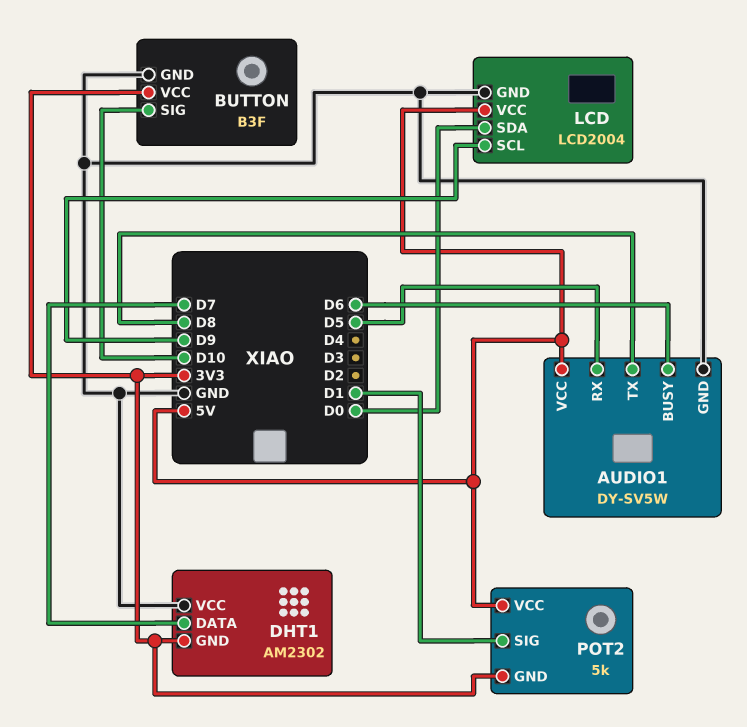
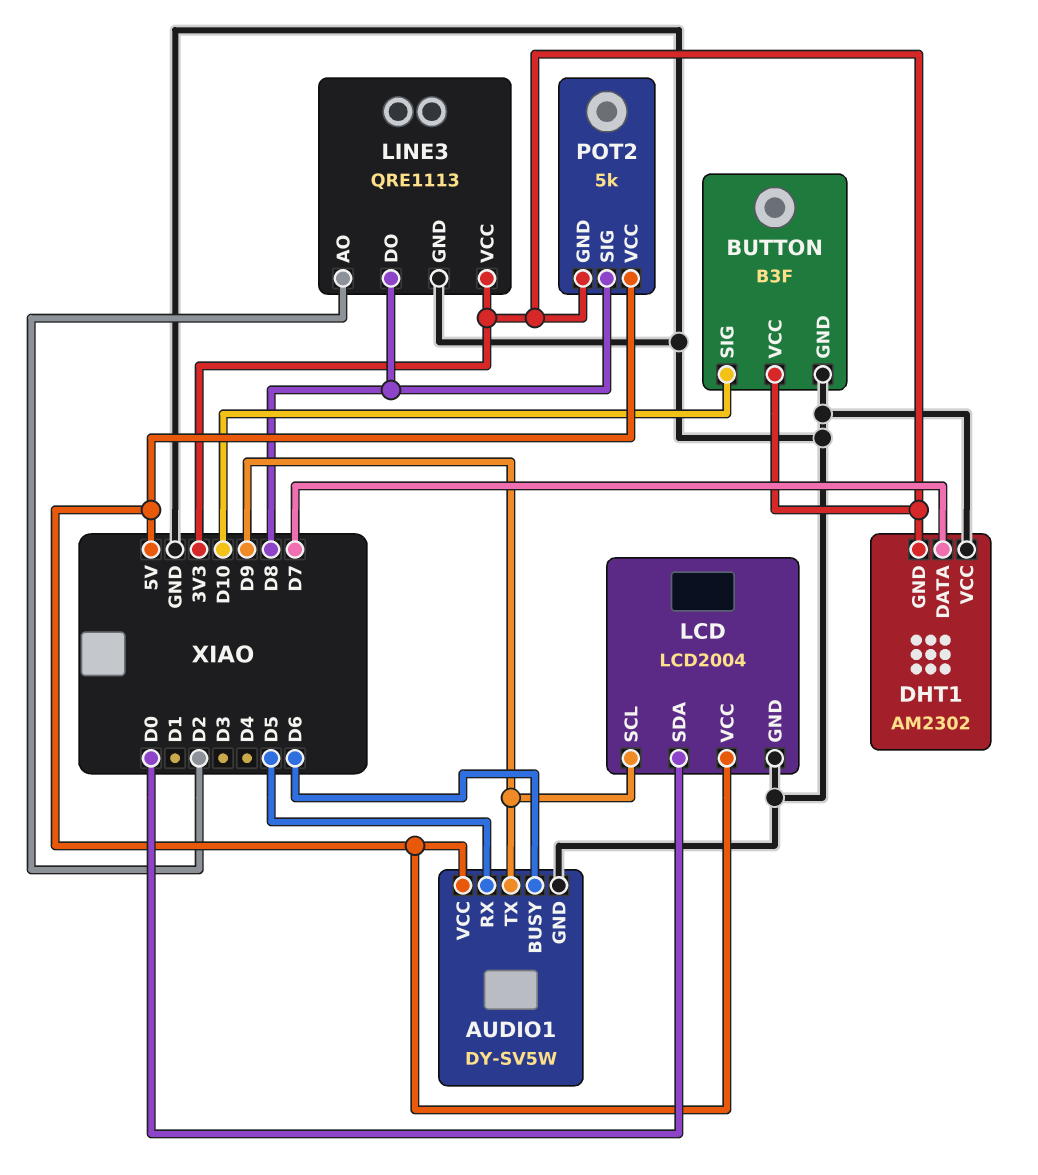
AUDIO1 pin TX: D8 -> D9
LINE3: none -> QRE1113
LINE3 pin AO: none -> D2
LINE3 pin DO: none -> D8
LINE3 pin GND: none -> GND
LINE3 pin VCC: none -> 3V3
POT2 pin SIG: D1 -> D8

